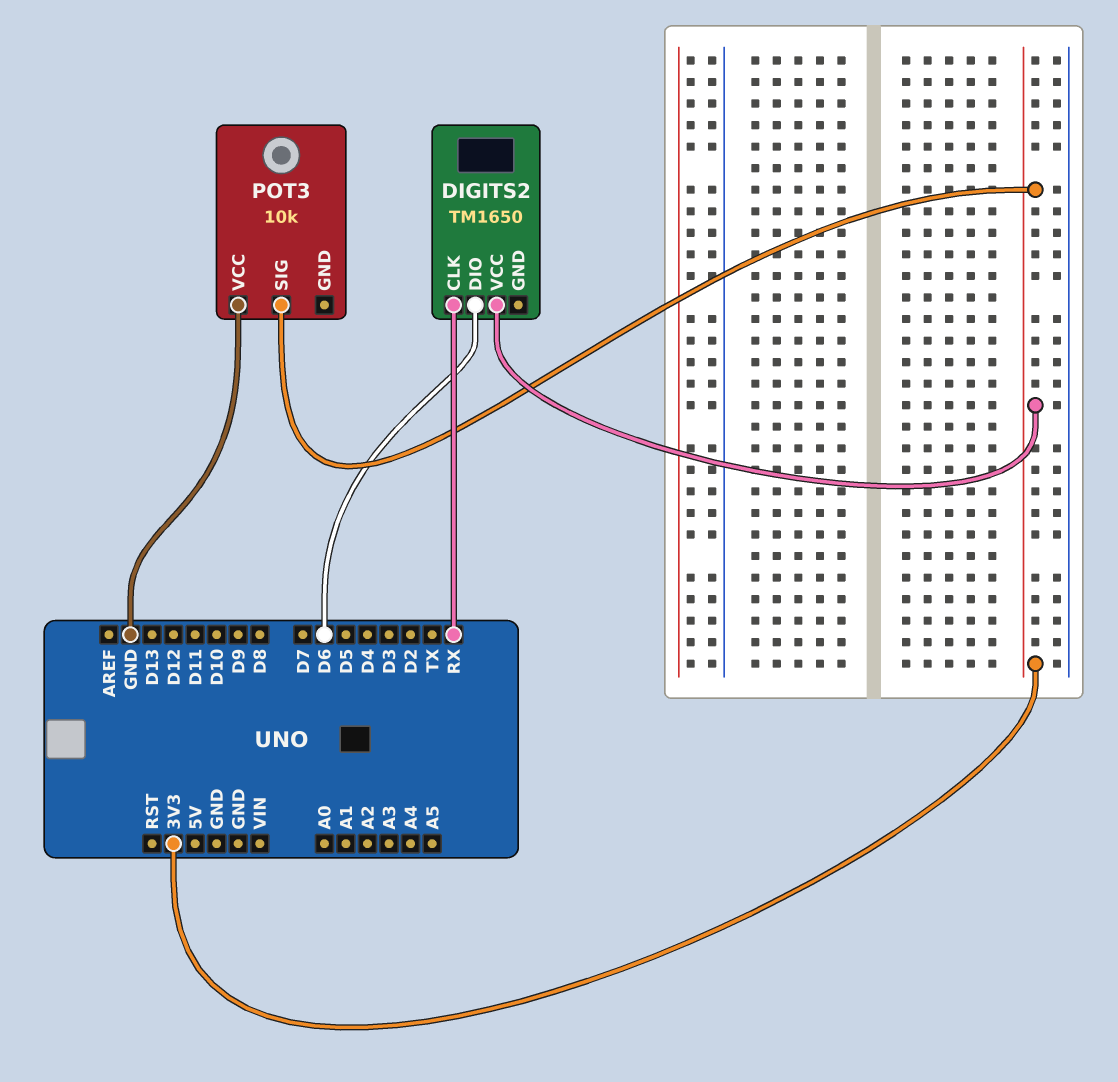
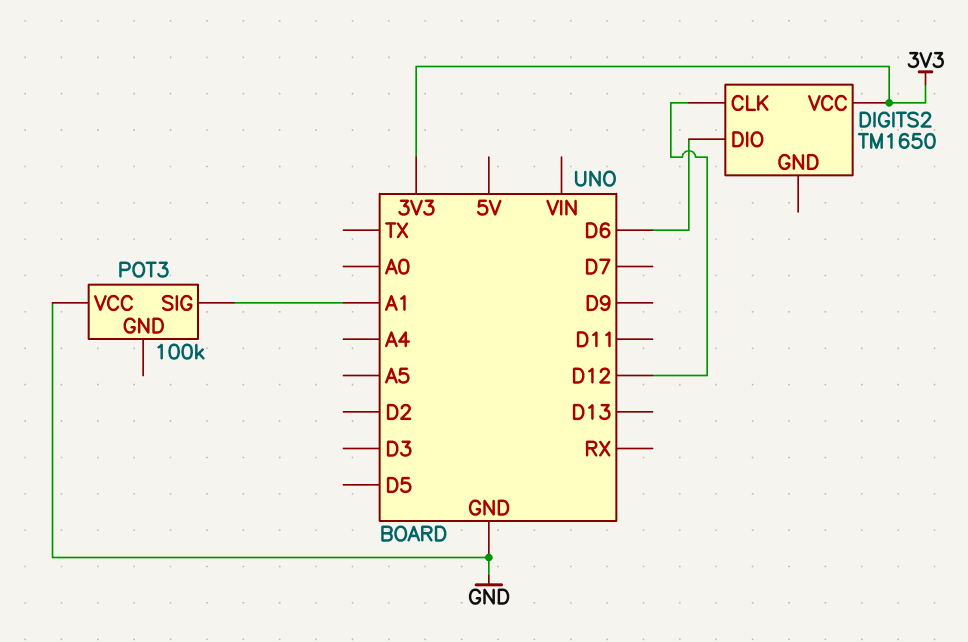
DIGITS2 pin CLK: RX -> D12
POT3: 10k -> 100k
POT3 pin SIG: 3V3 -> A1

